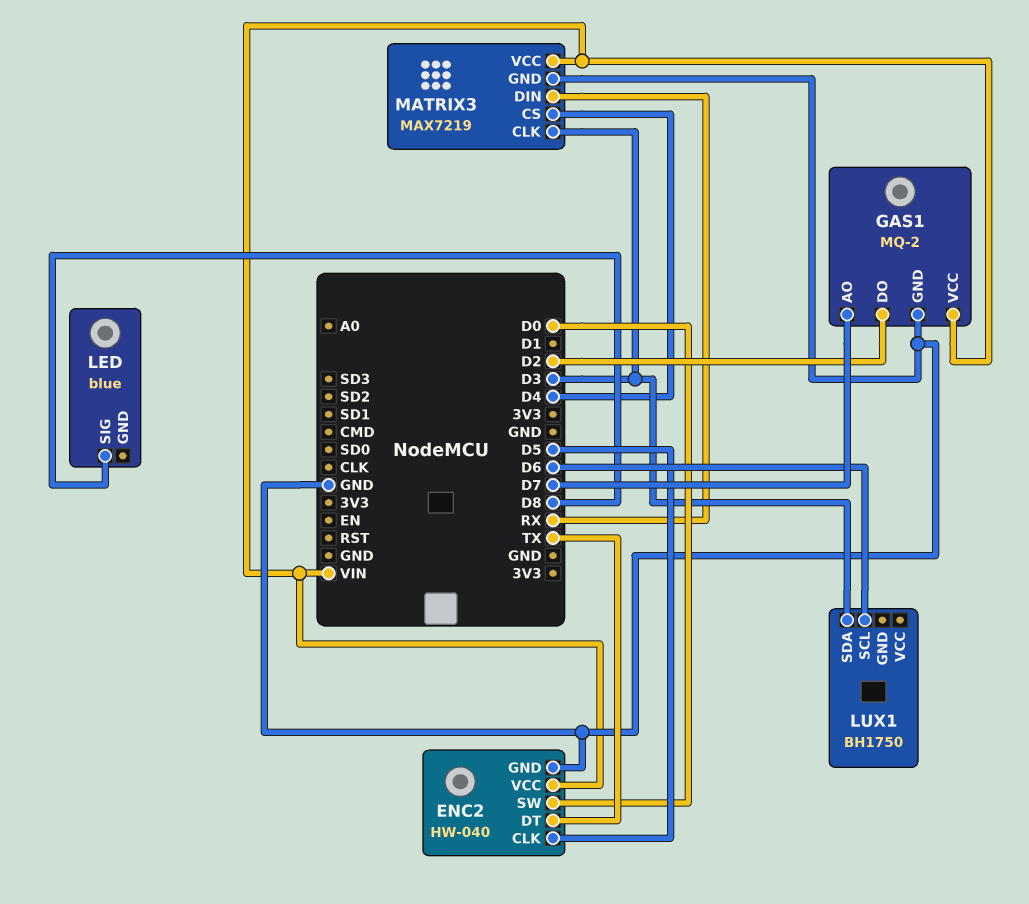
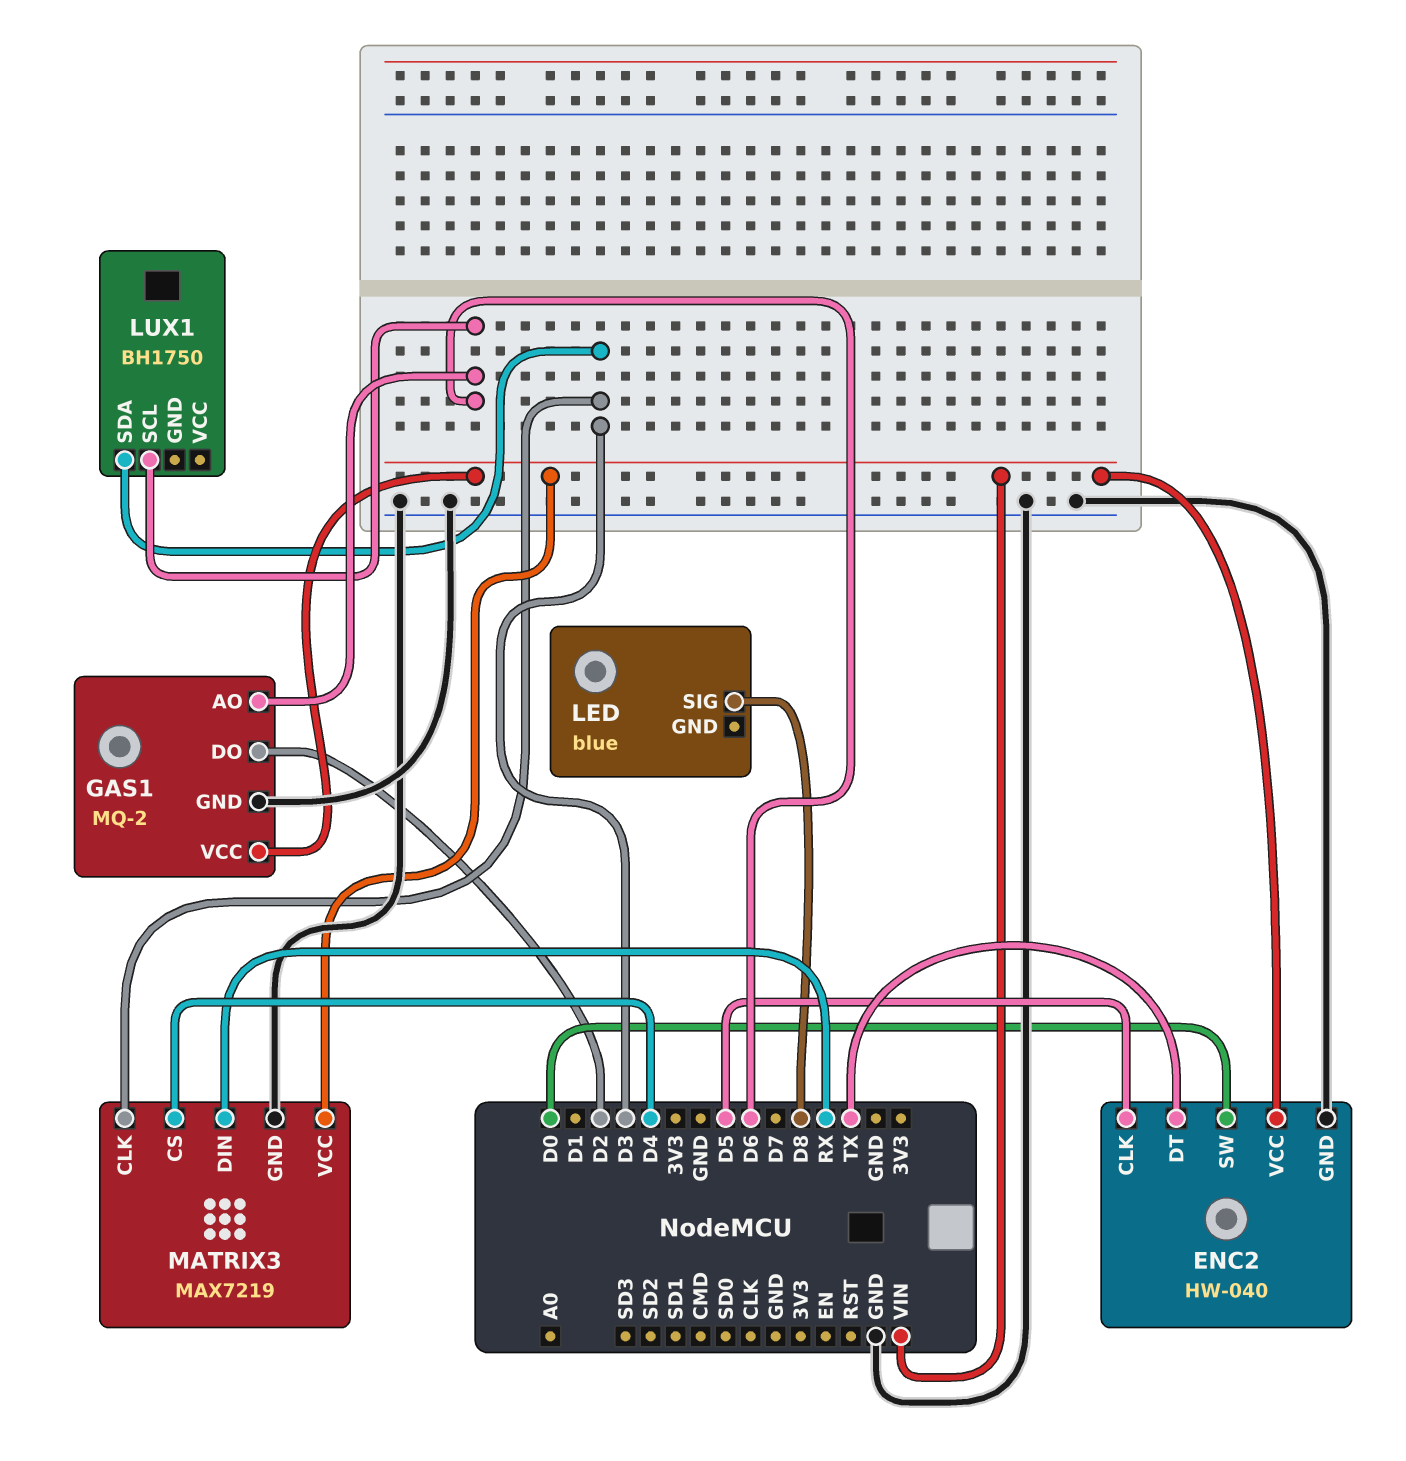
GAS1 pin AO: D7 -> D6

